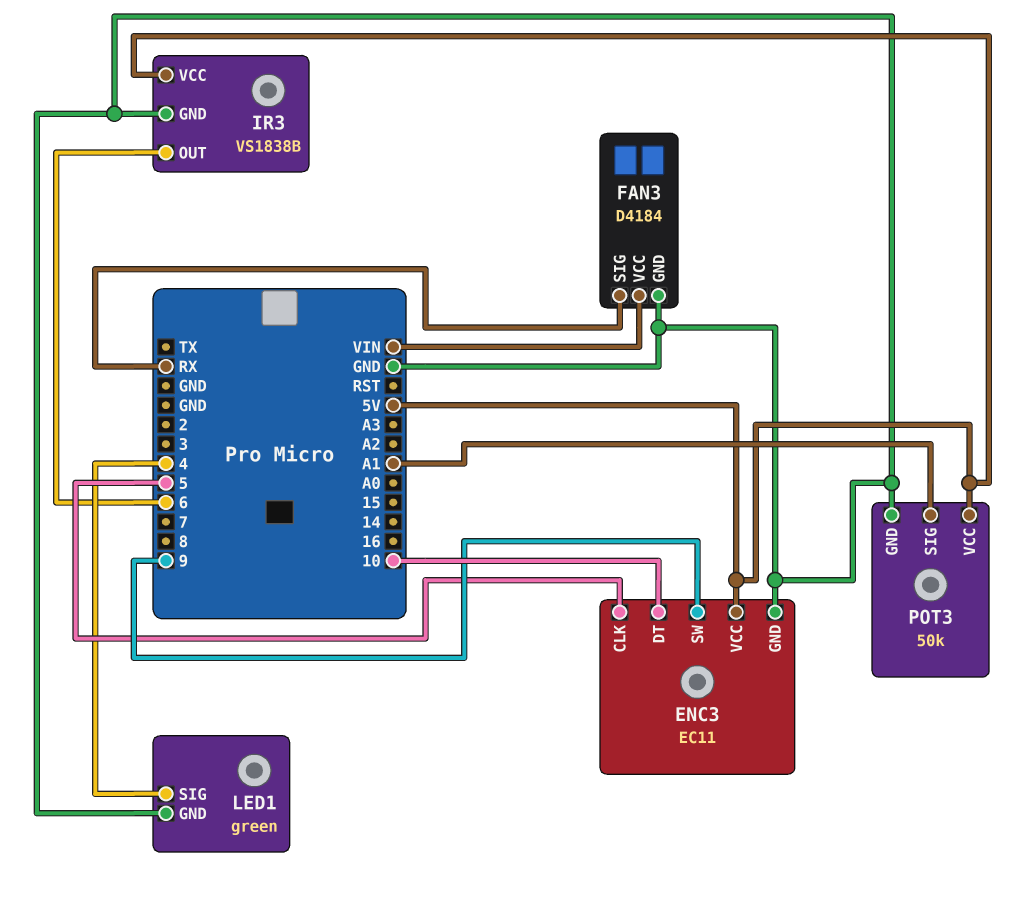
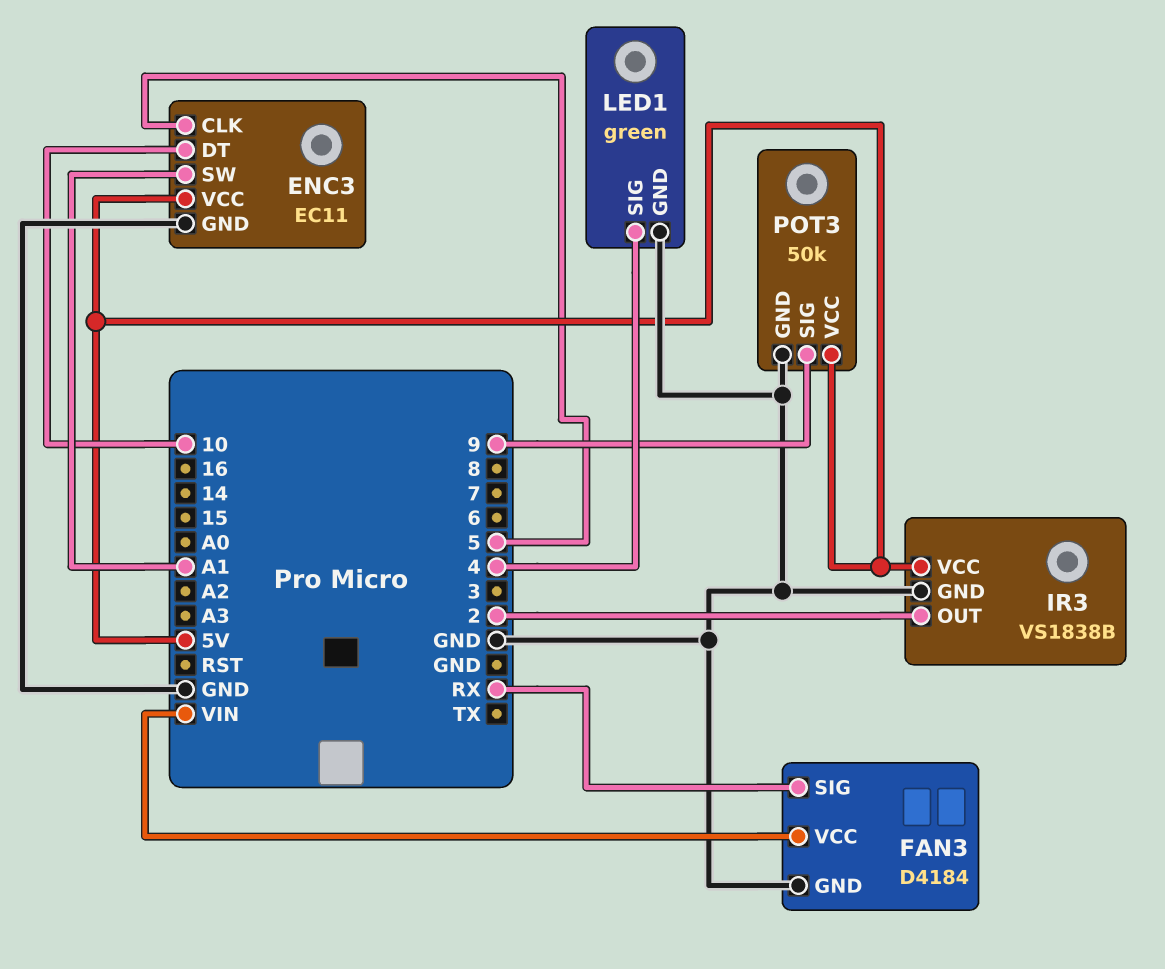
ENC3 pin SW: 9 -> A1
IR3 pin OUT: 6 -> 2
POT3 pin SIG: A1 -> 9

